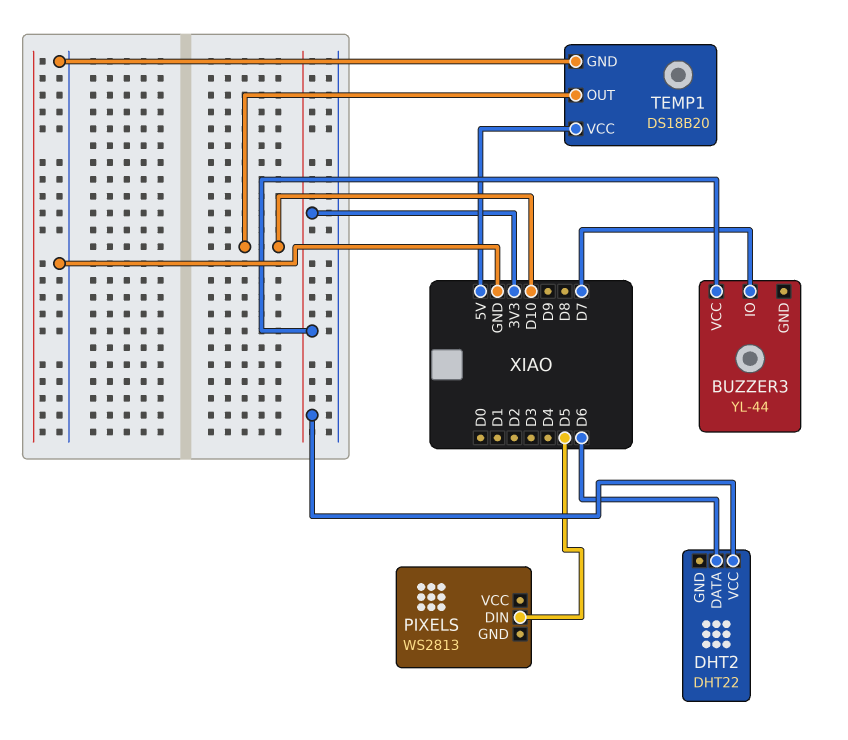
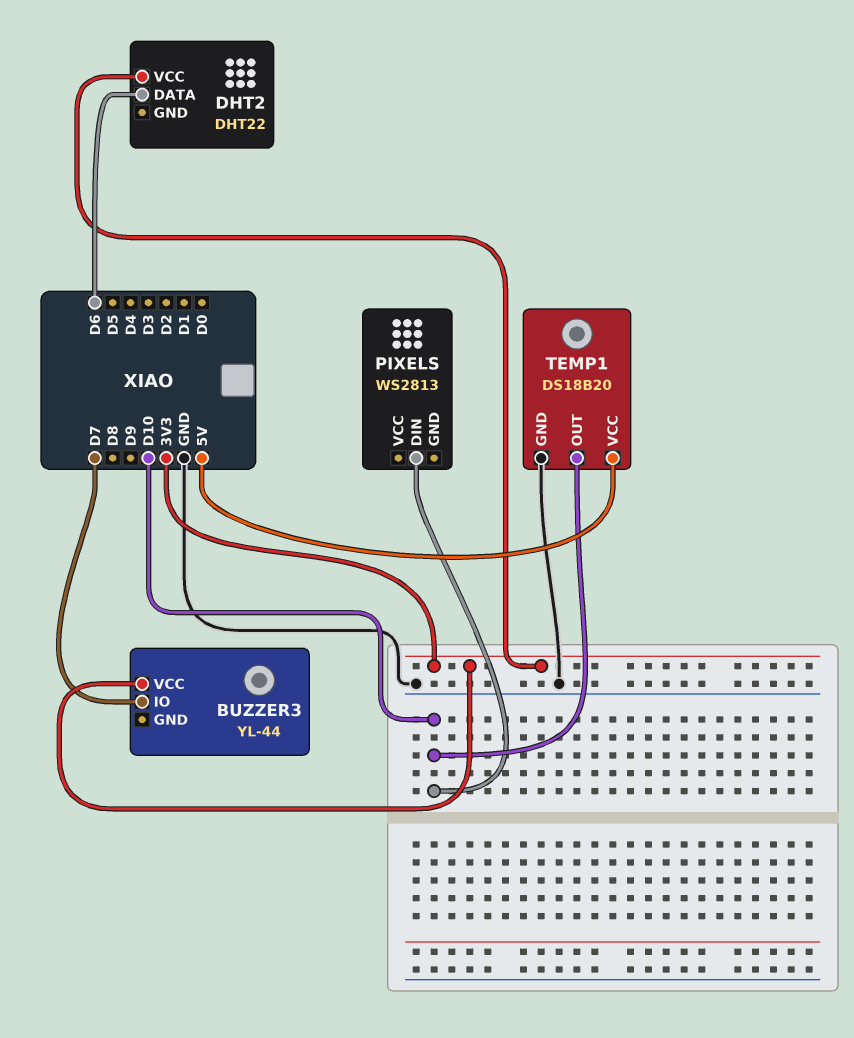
PIXELS pin DIN: D5 -> D10

